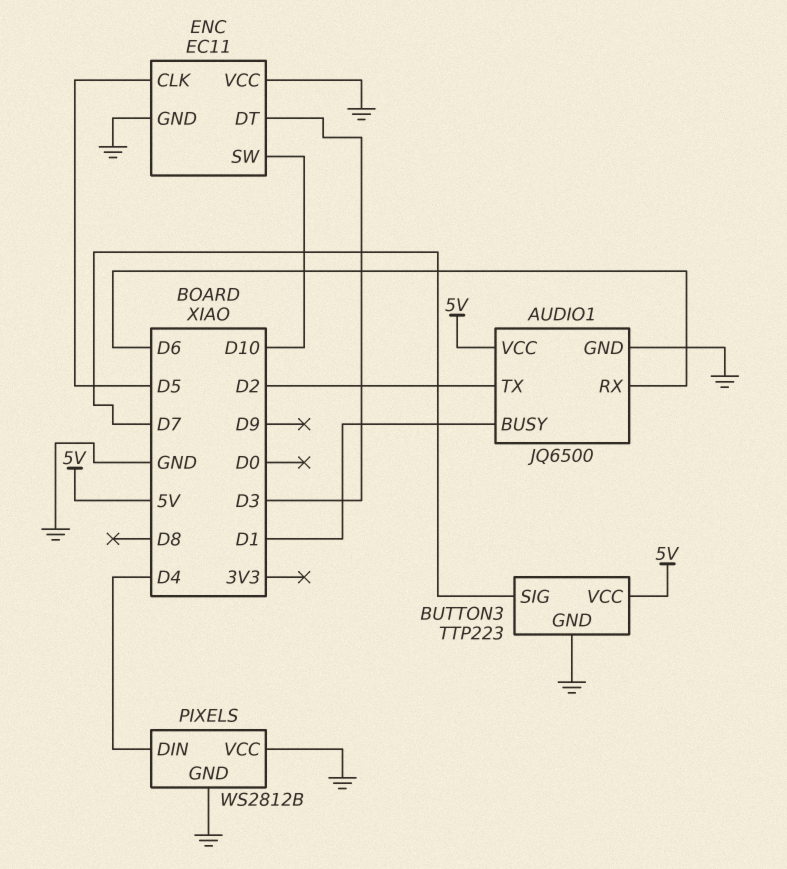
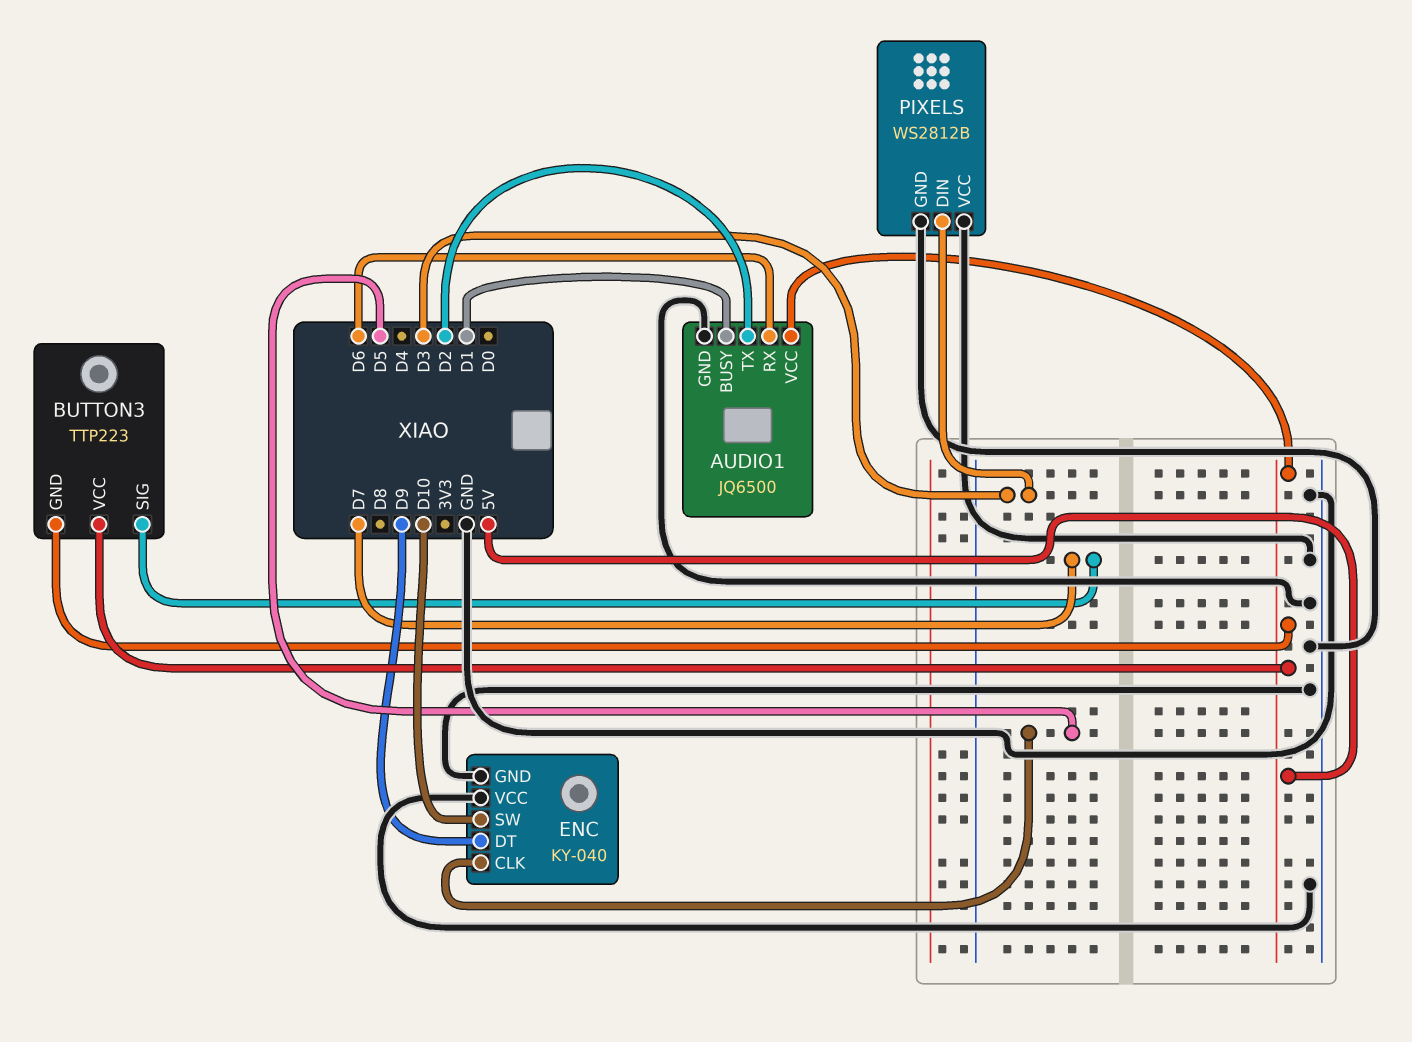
BUTTON3 pin GND: GND -> 5V
ENC: EC11 -> KY-040
ENC pin DT: D3 -> D9
PIXELS pin DIN: D4 -> D3

